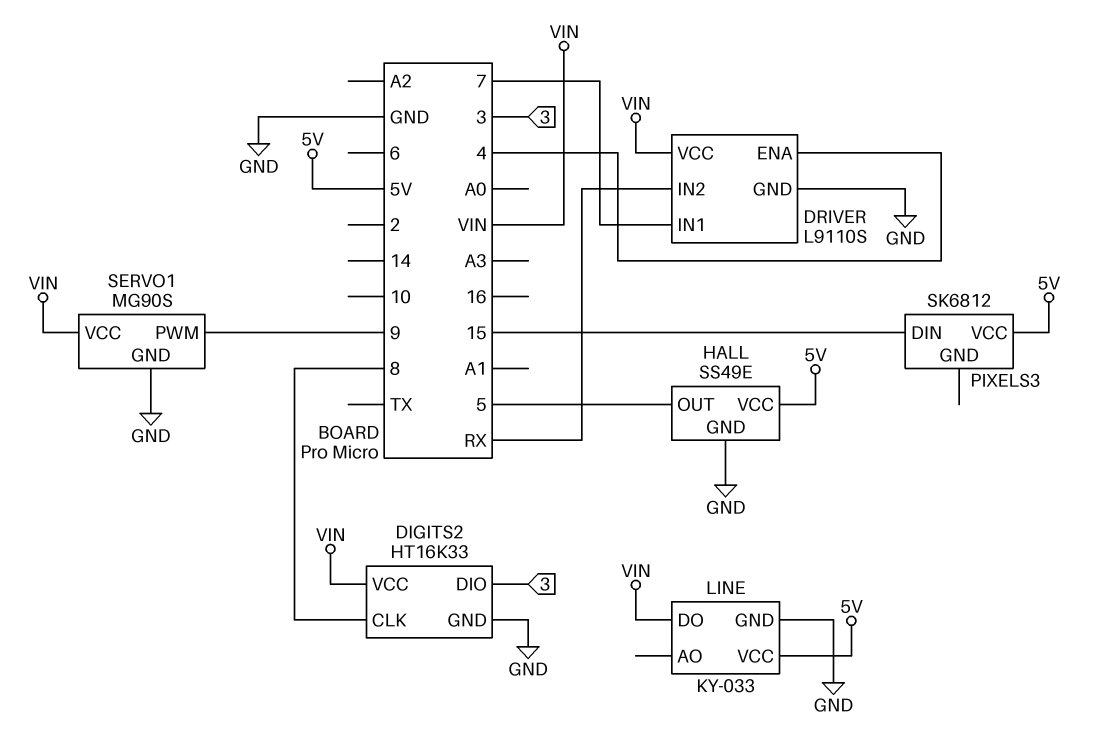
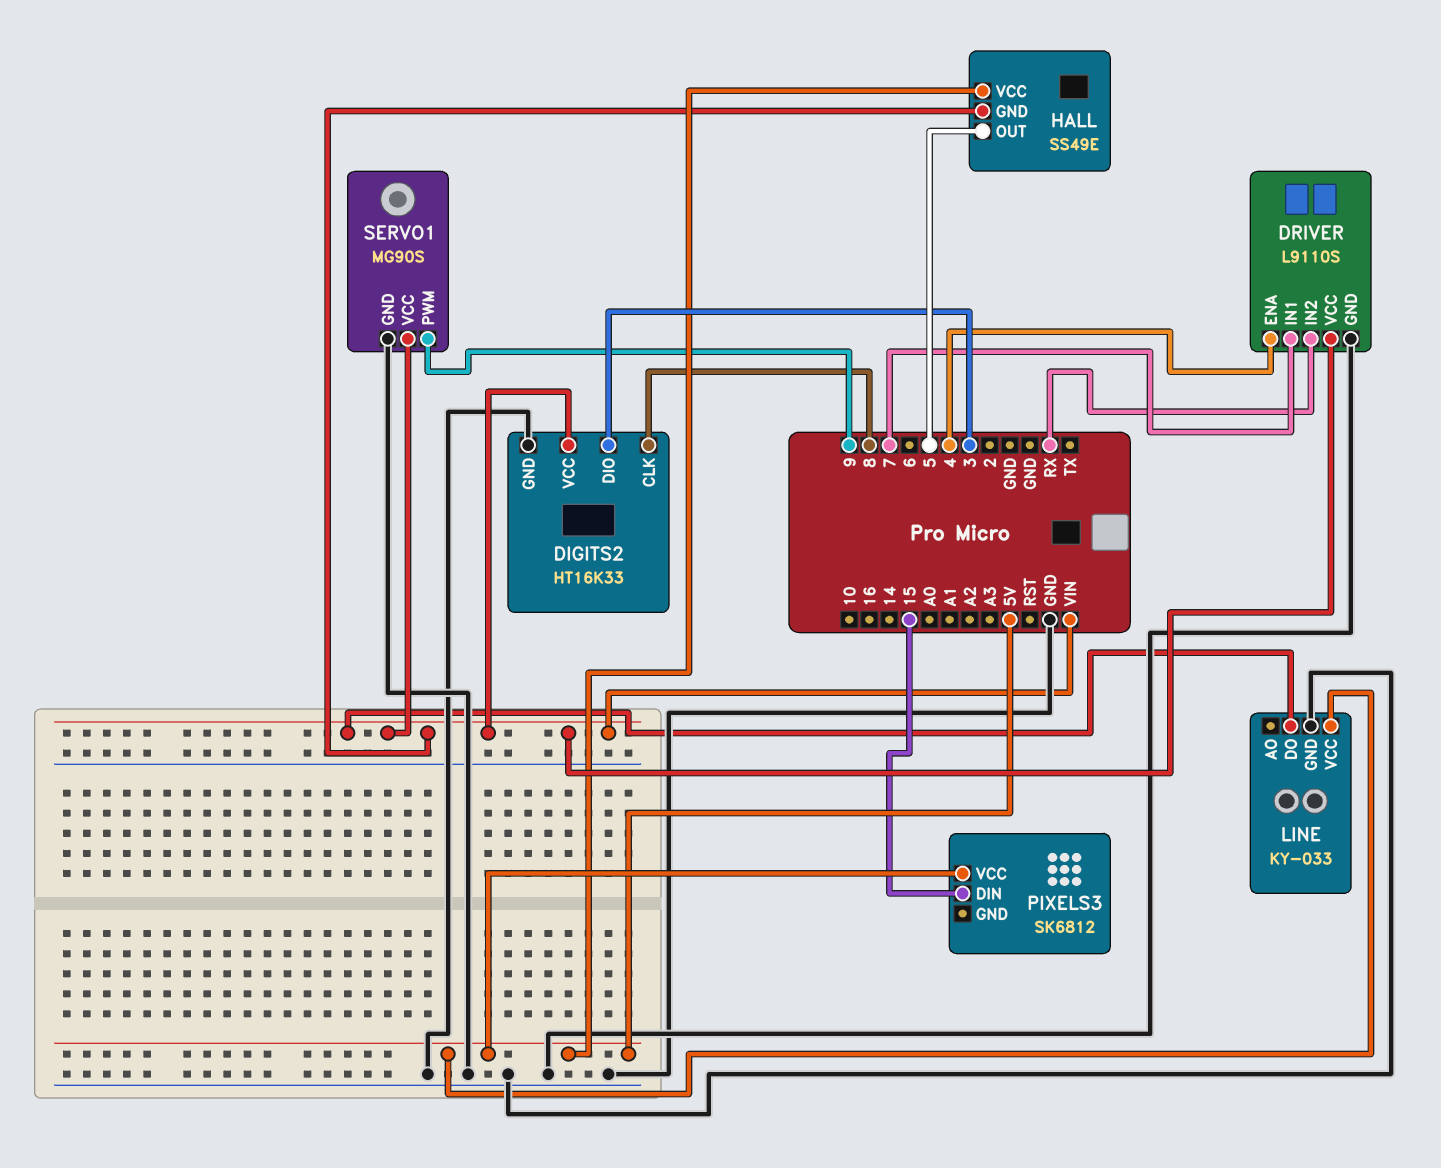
HALL pin GND: GND -> VIN

